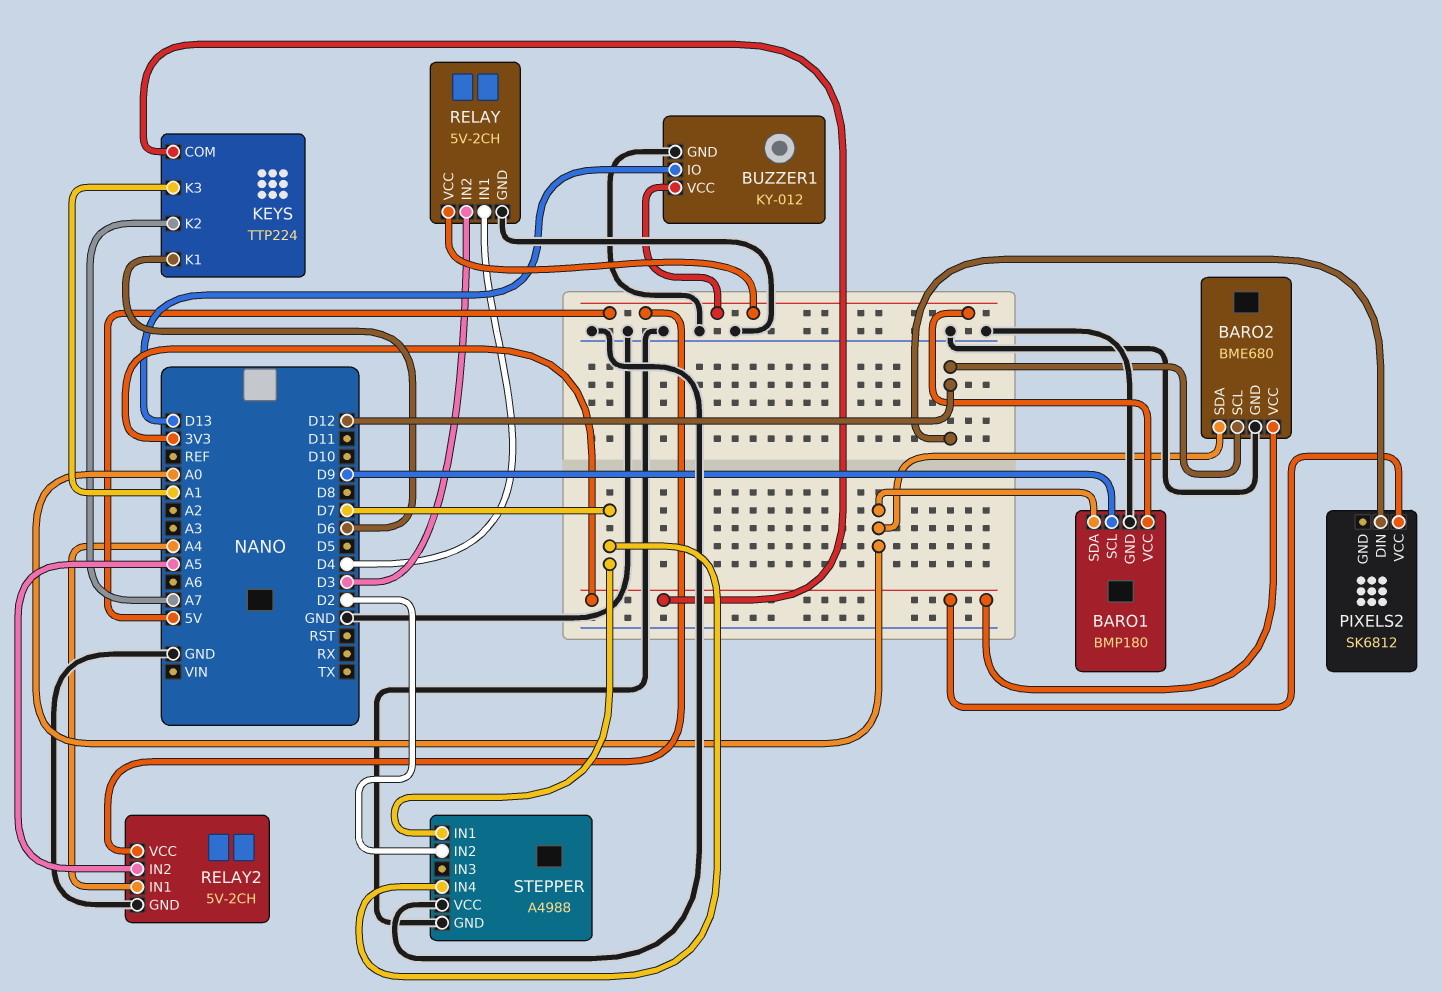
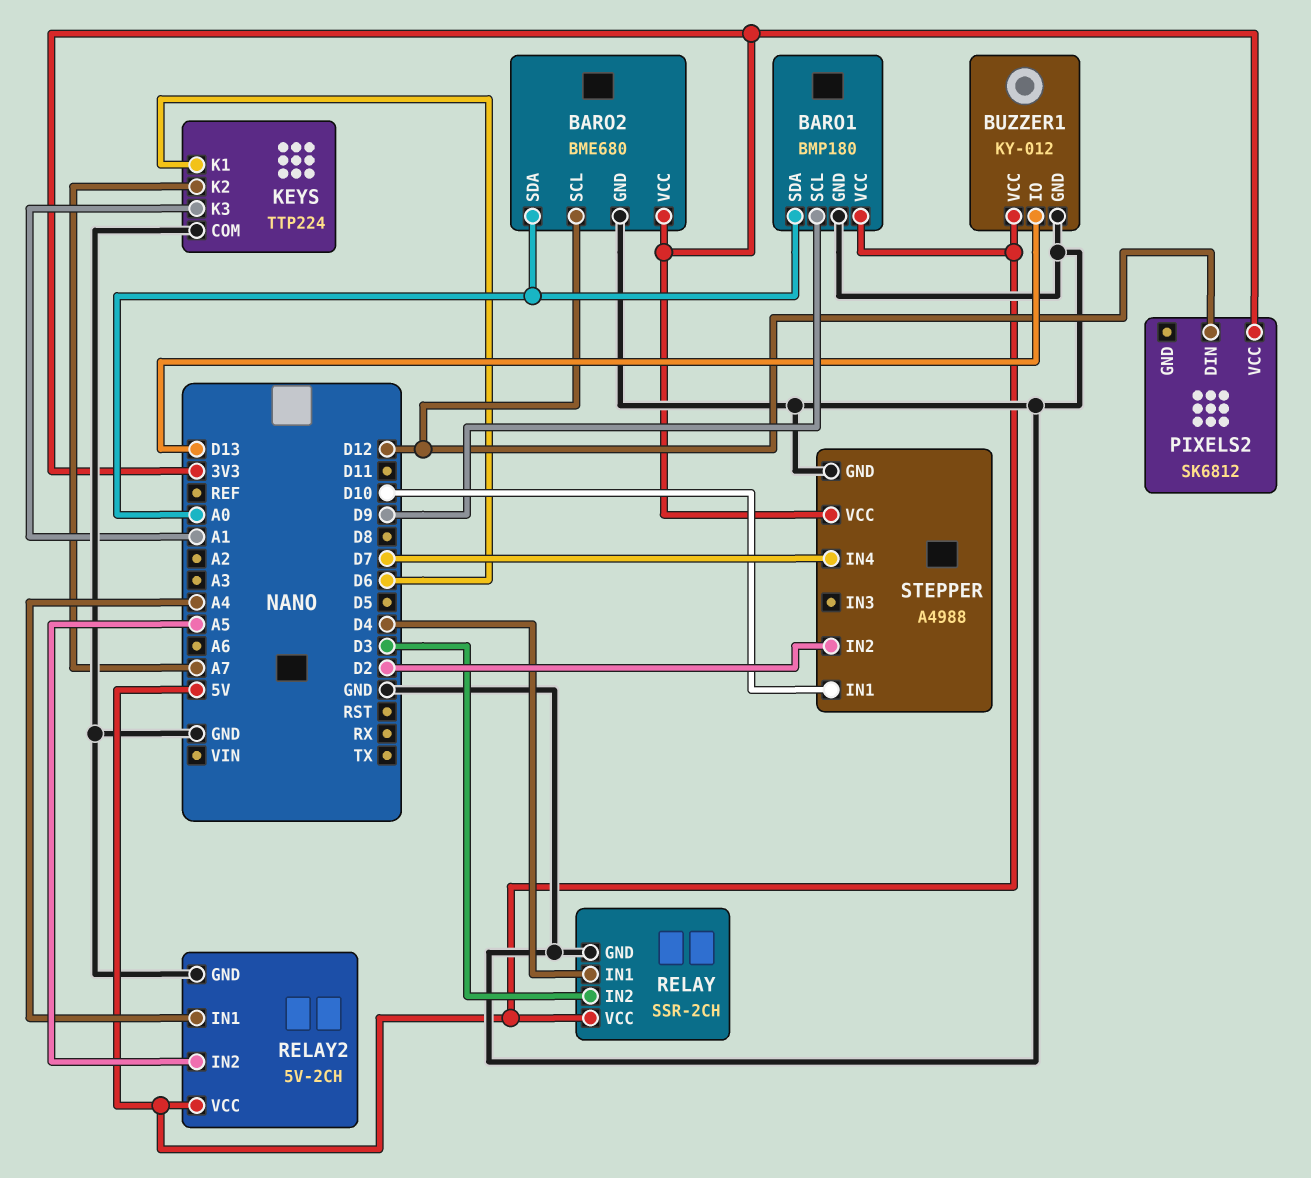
KEYS pin COM: 3V3 -> GND
RELAY: 5V-2CH -> SSR-2CH
STEPPER pin IN1: D7 -> D10
STEPPER pin VCC: GND -> 3V3

